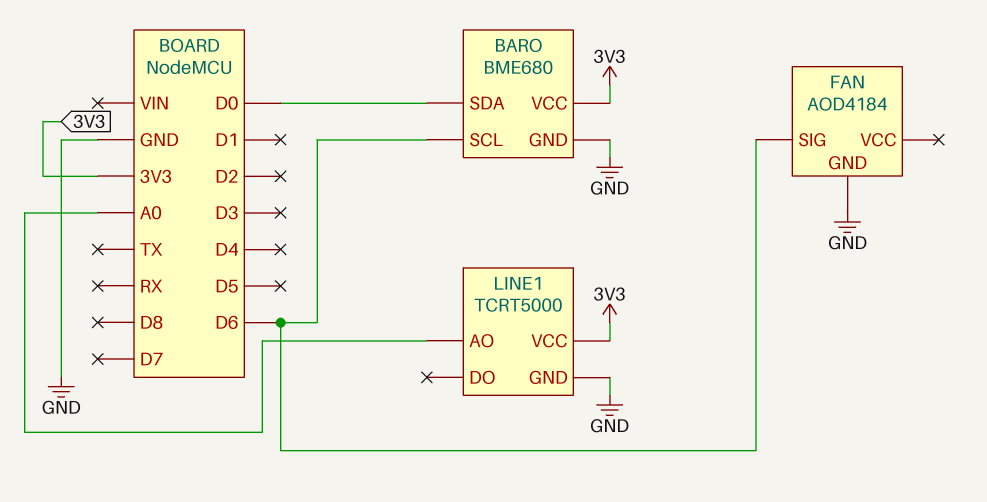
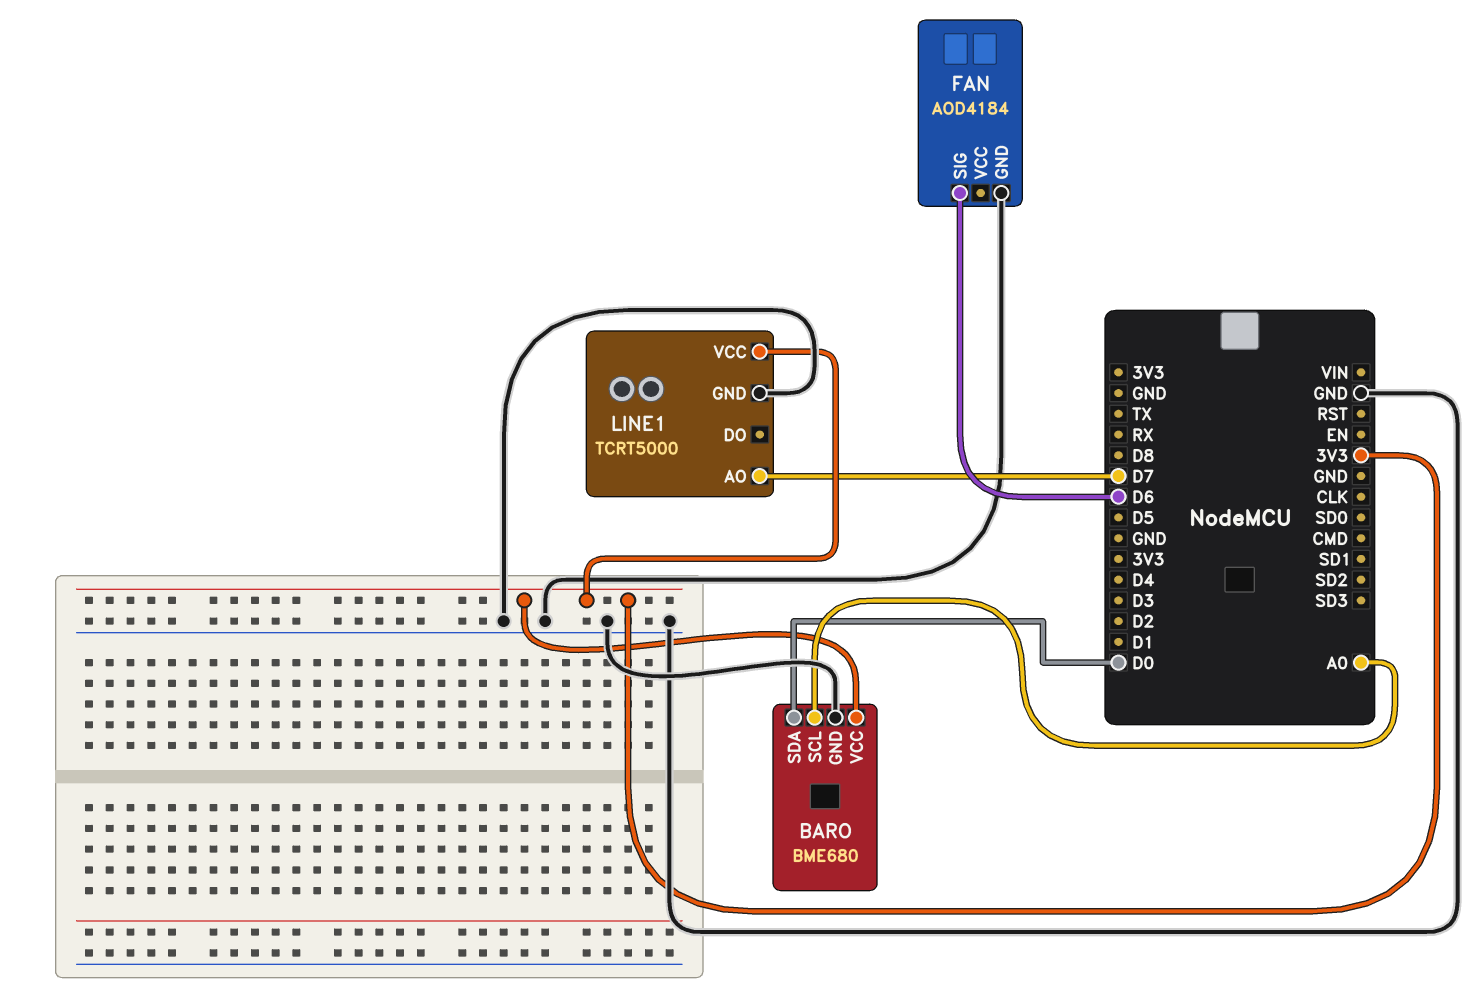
BARO pin SCL: D6 -> A0
LINE1 pin AO: A0 -> D7

